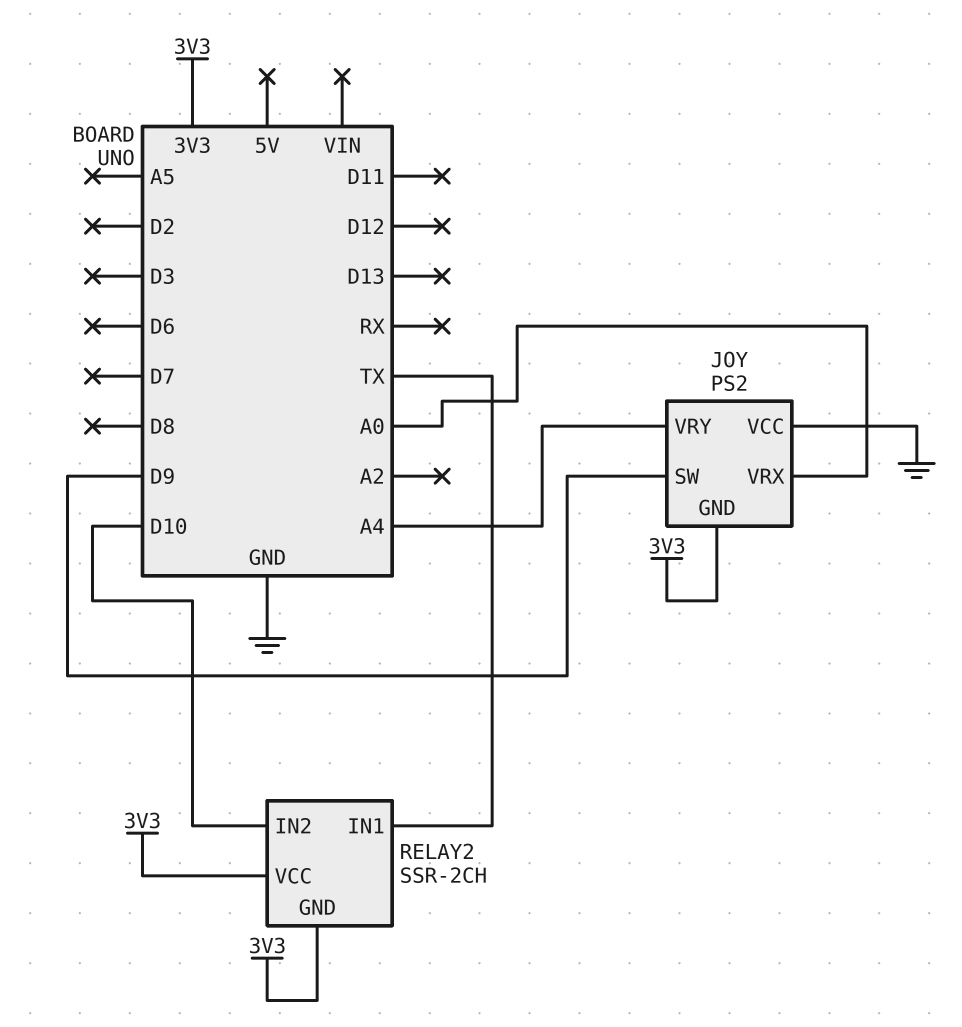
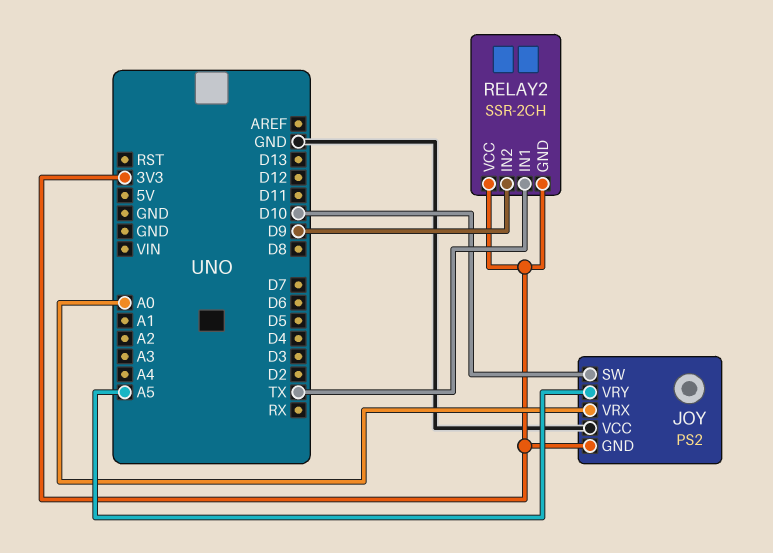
JOY pin SW: D9 -> D10
JOY pin VRY: A4 -> A5
RELAY2 pin IN2: D10 -> D9

